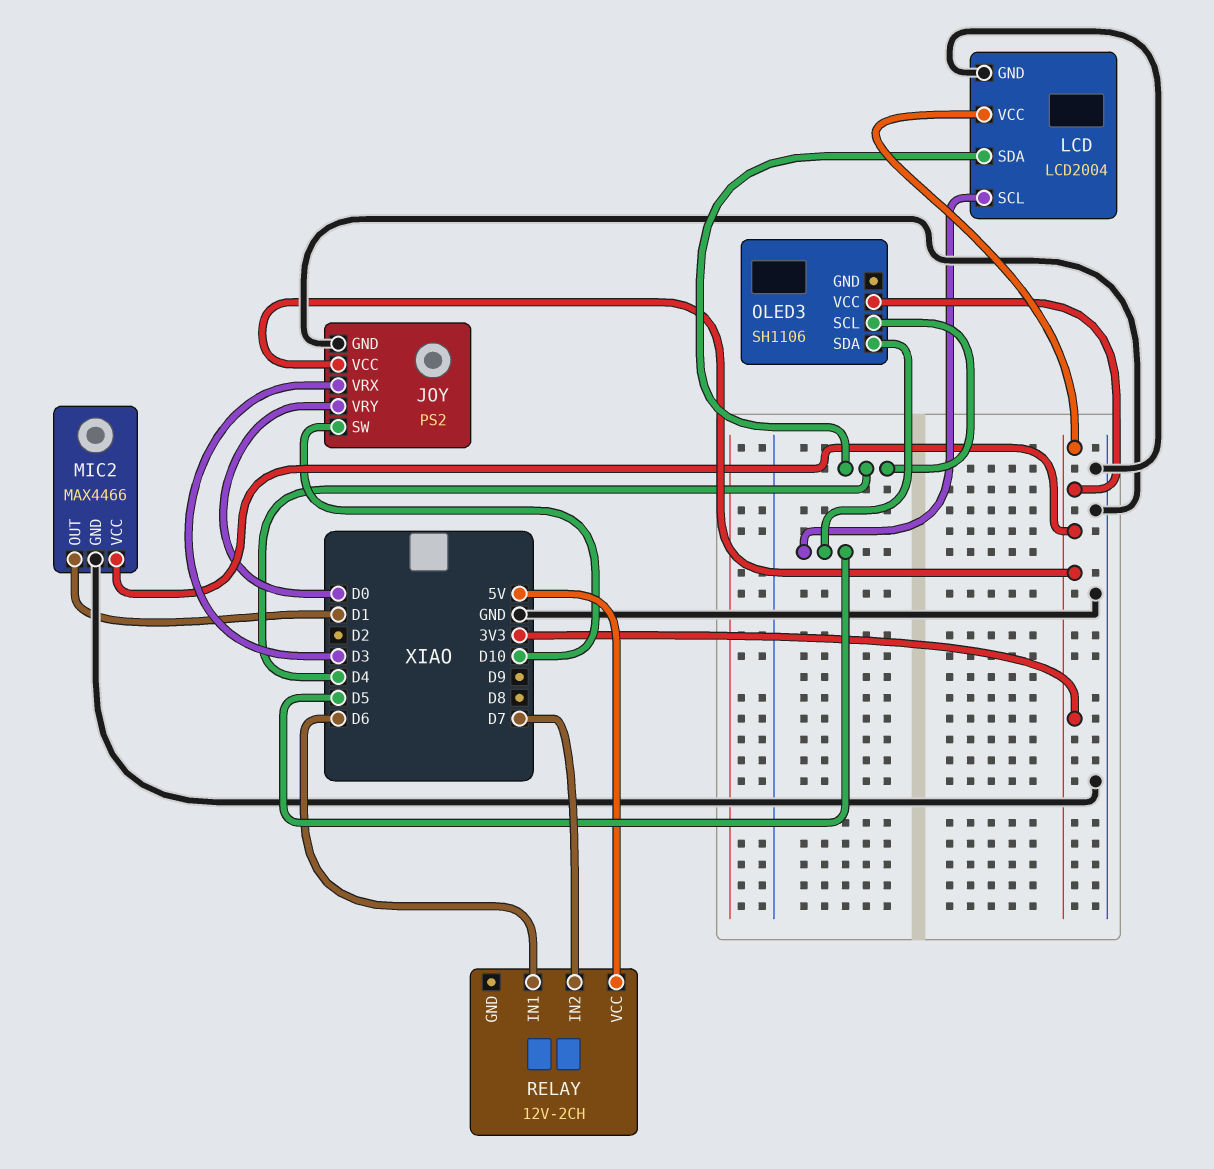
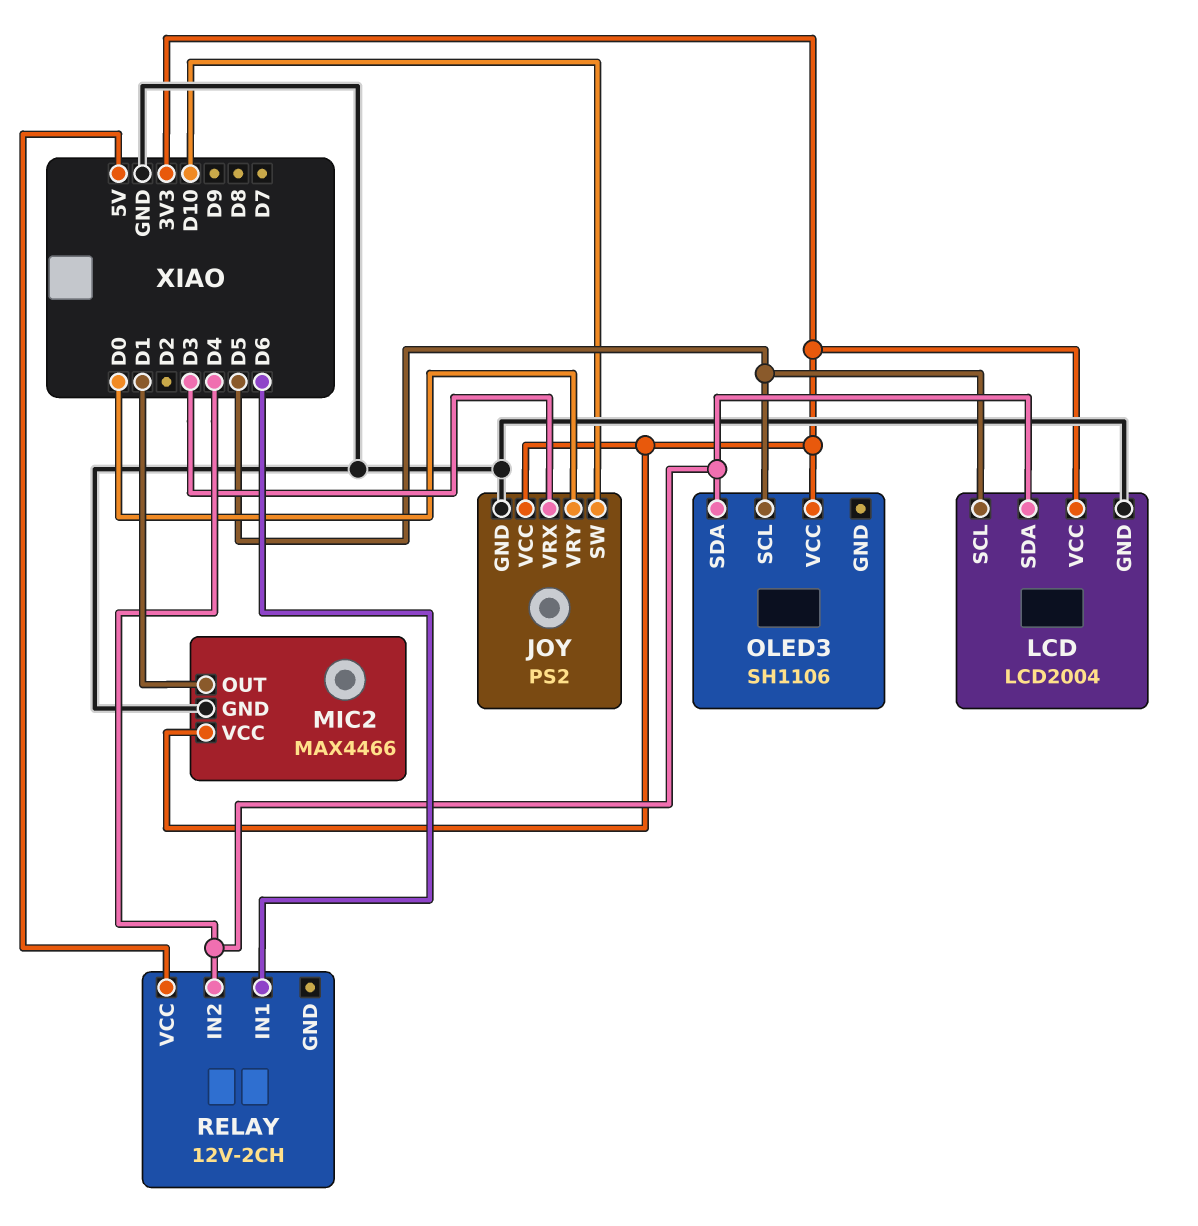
OLED3 pin SCL: D4 -> D5
OLED3 pin SDA: D5 -> D4
RELAY pin IN2: D7 -> D4

